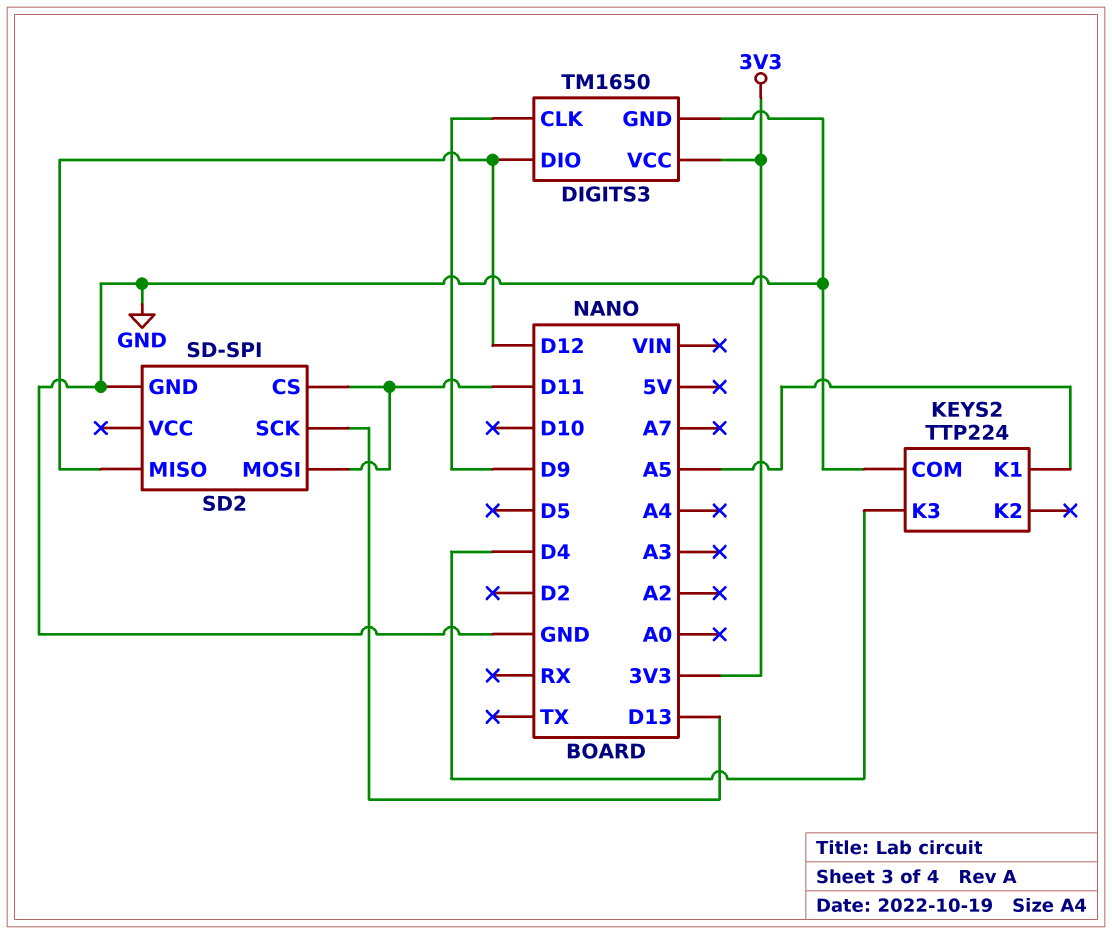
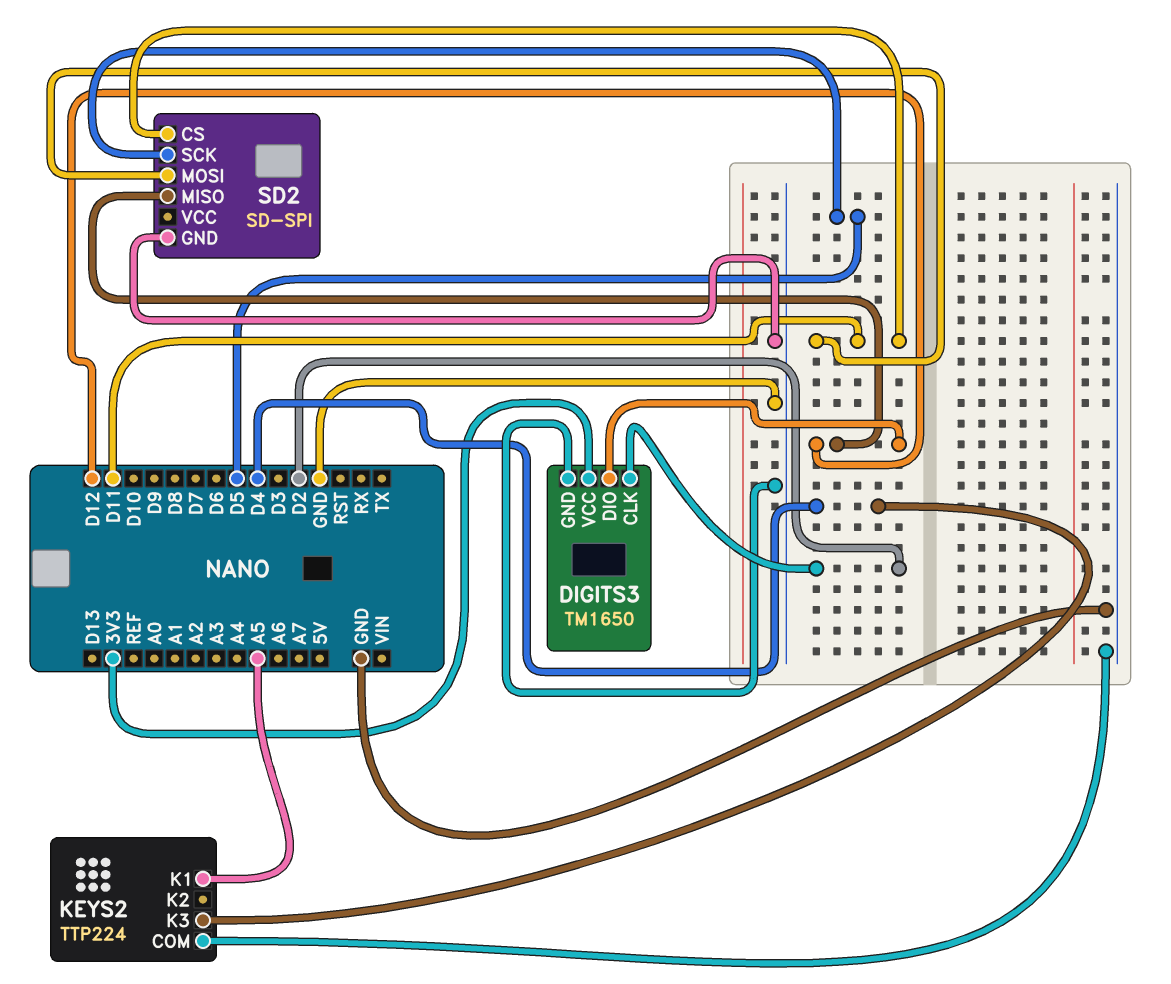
DIGITS3 pin CLK: D9 -> D2
SD2 pin SCK: D13 -> D5

